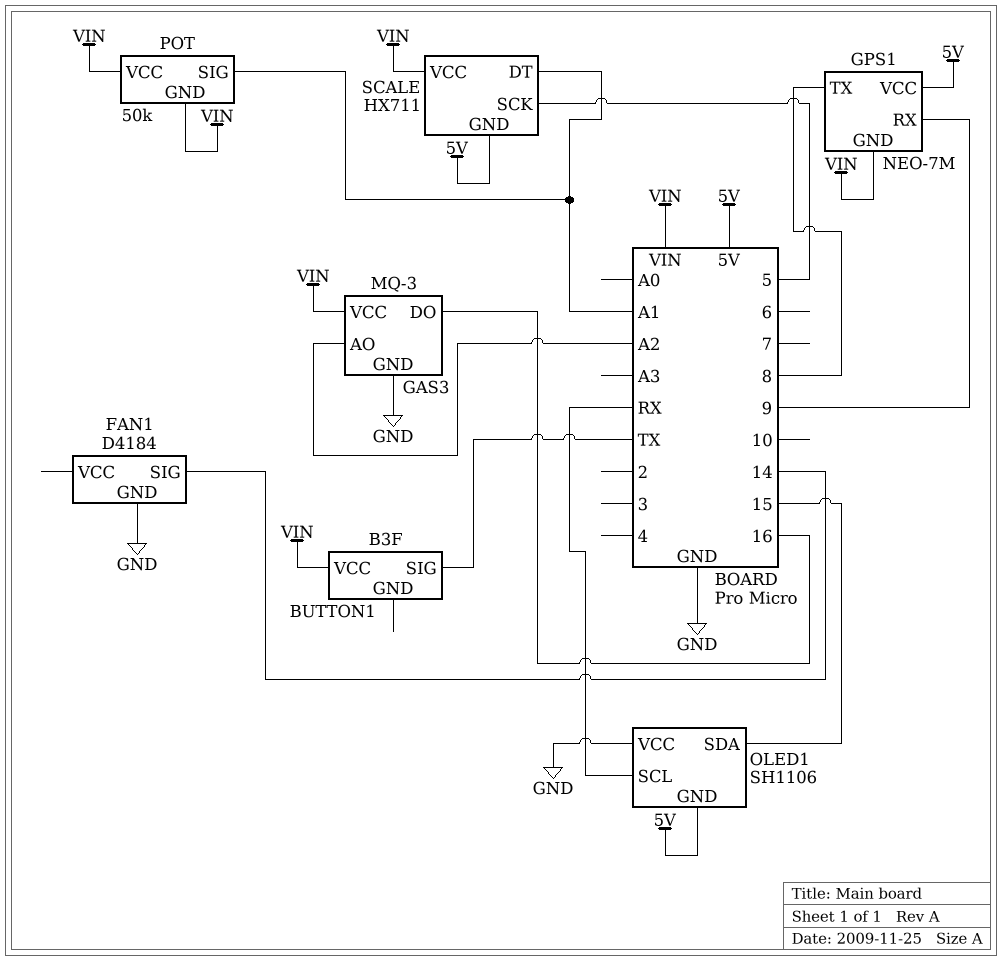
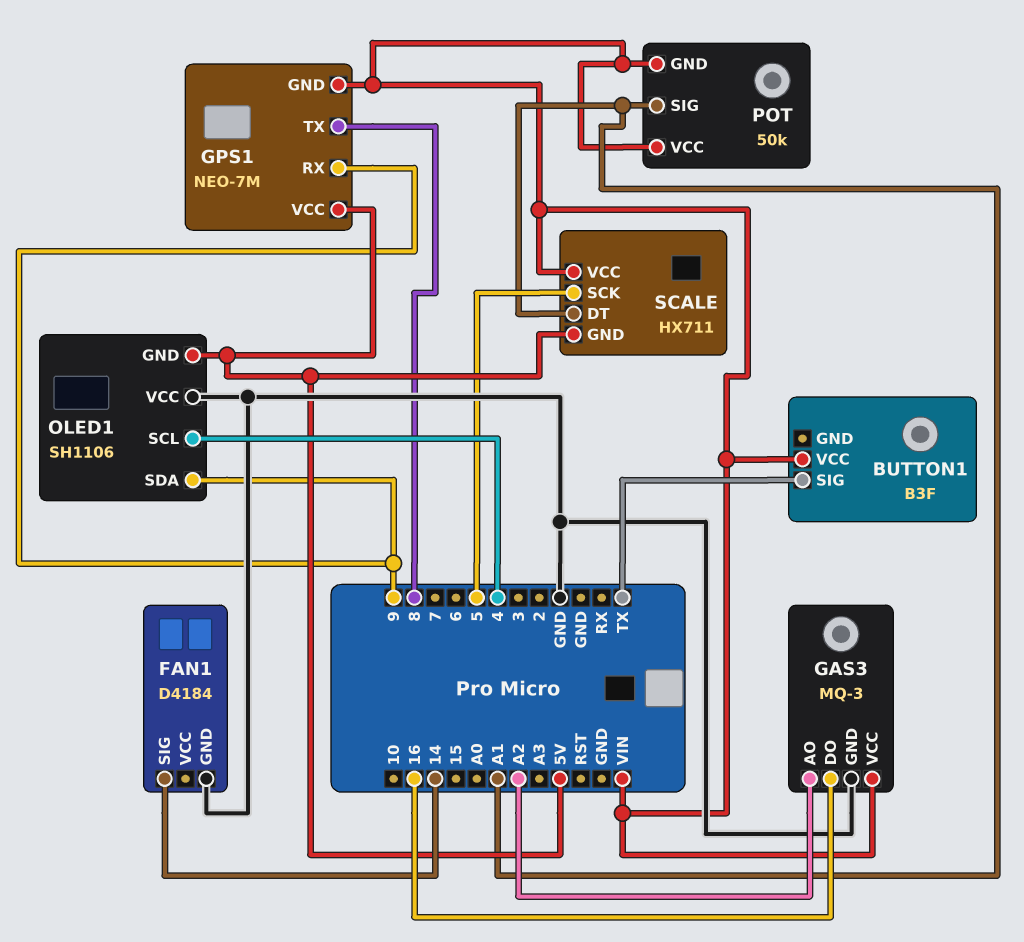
OLED1 pin SCL: RX -> 4
OLED1 pin SDA: 15 -> 9

